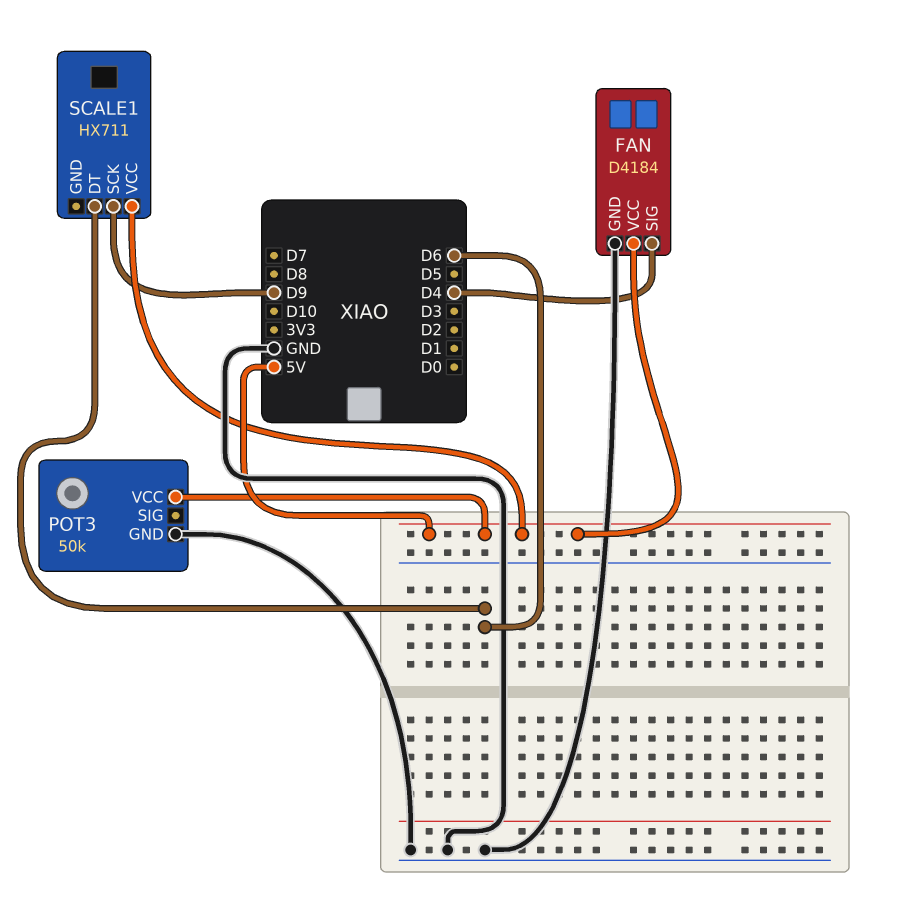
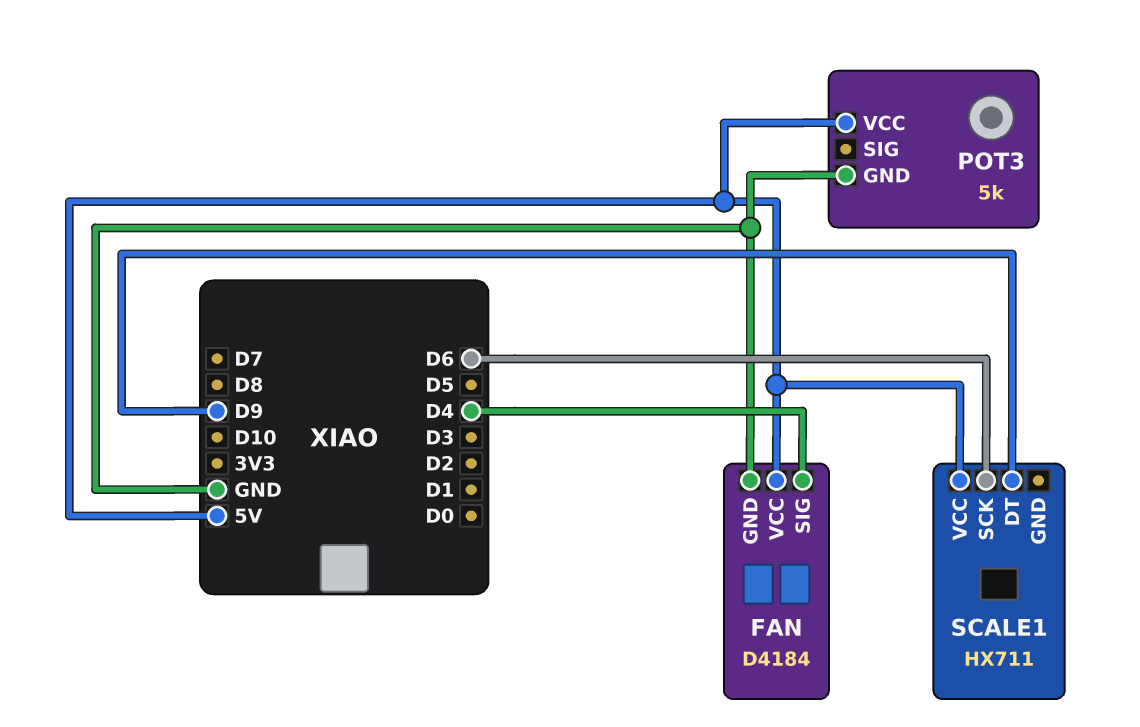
POT3: 50k -> 5k
SCALE1 pin DT: D6 -> D9
SCALE1 pin SCK: D9 -> D6

